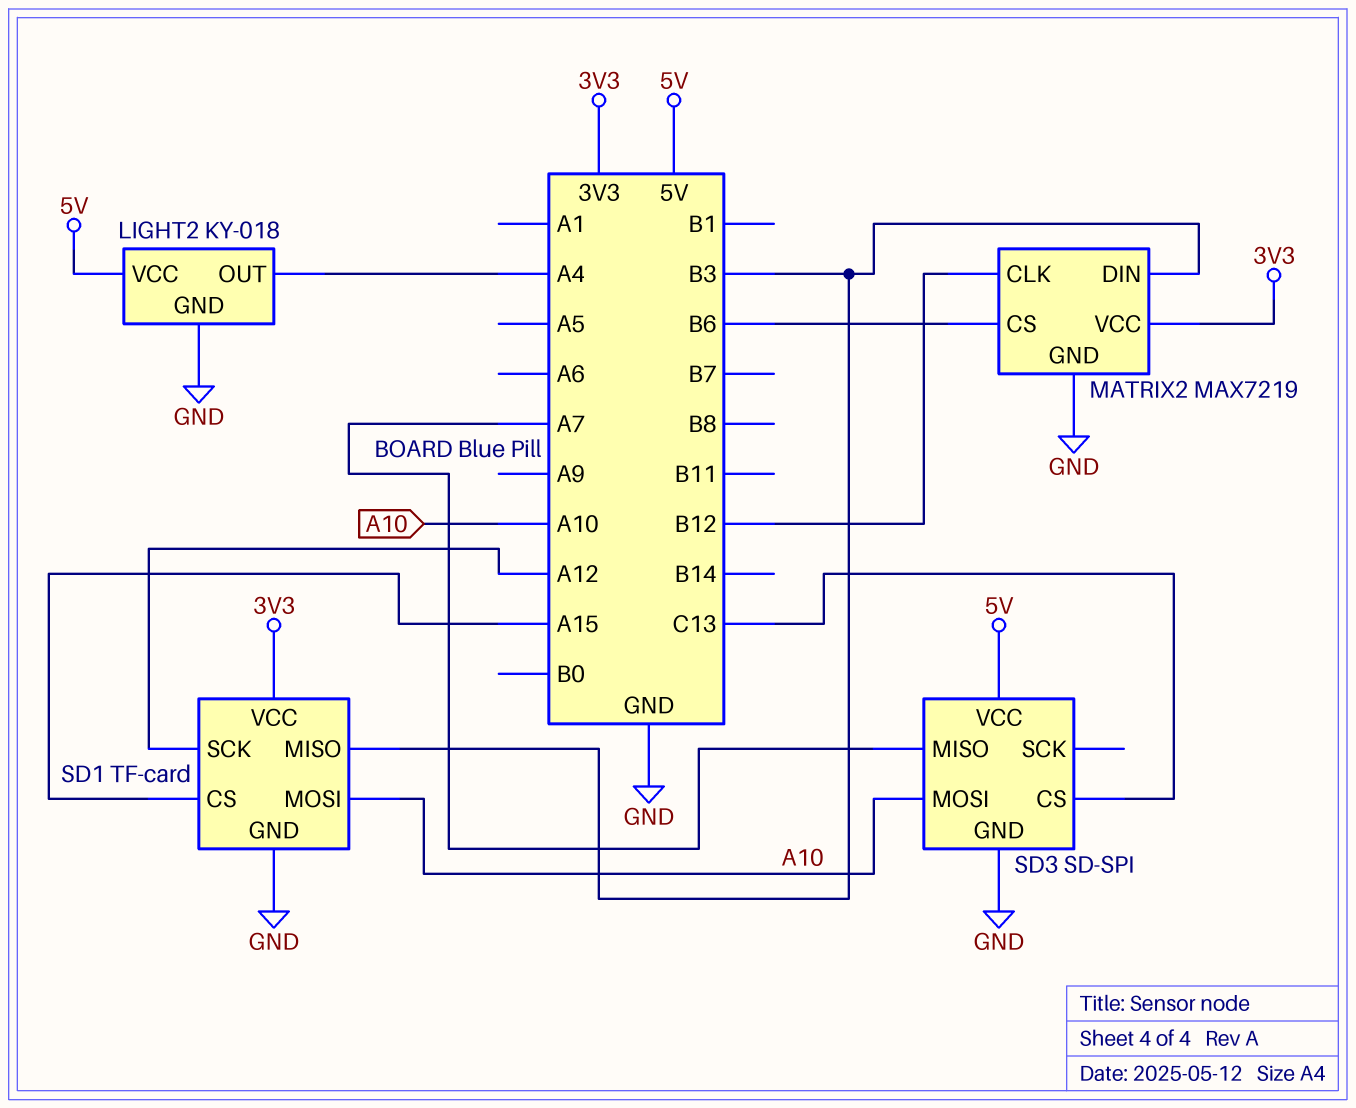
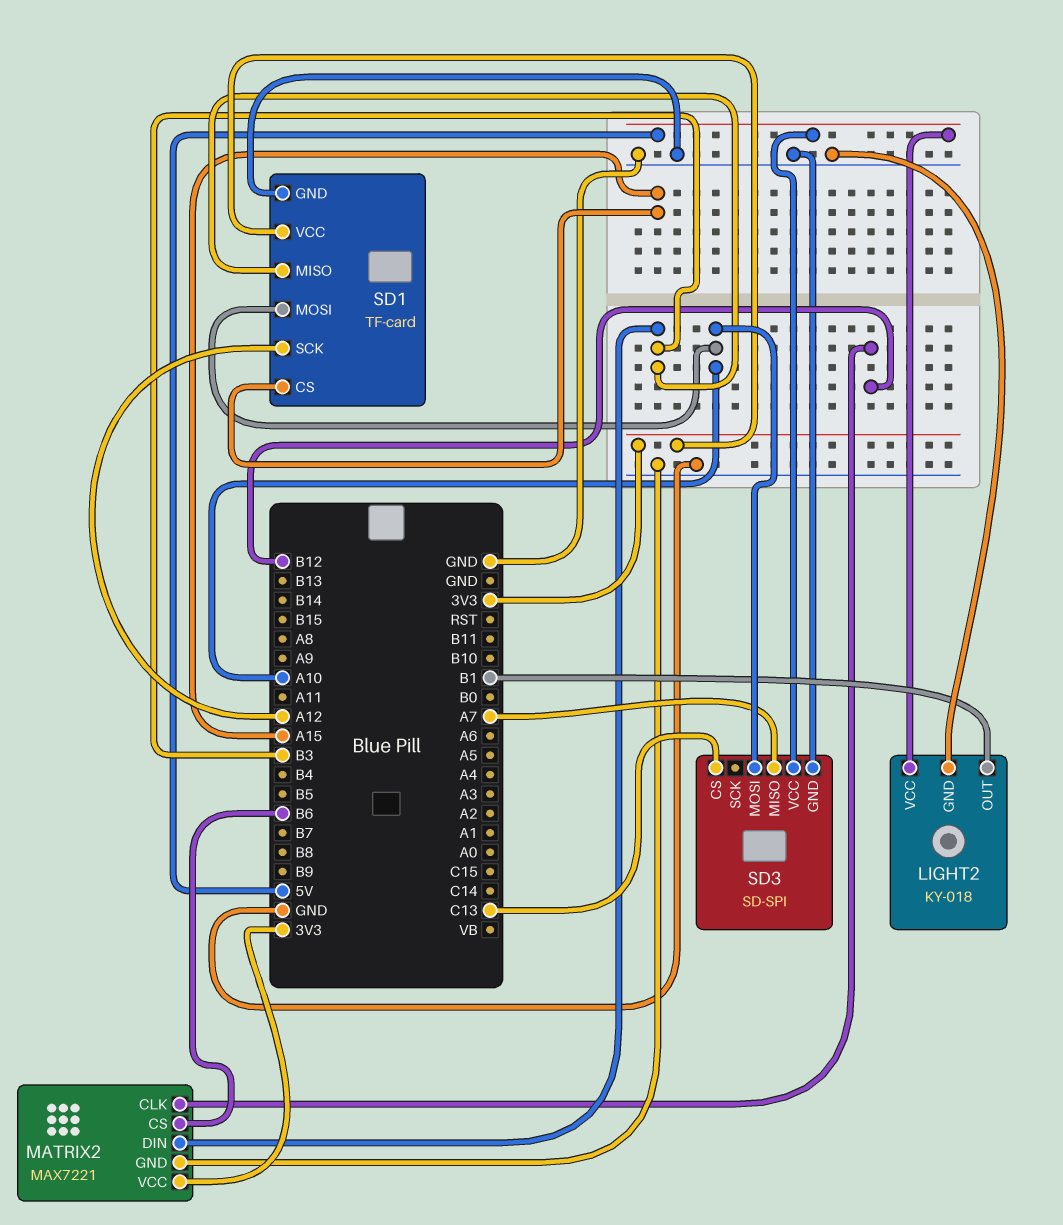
LIGHT2 pin OUT: A4 -> B1
MATRIX2: MAX7219 -> MAX7221

